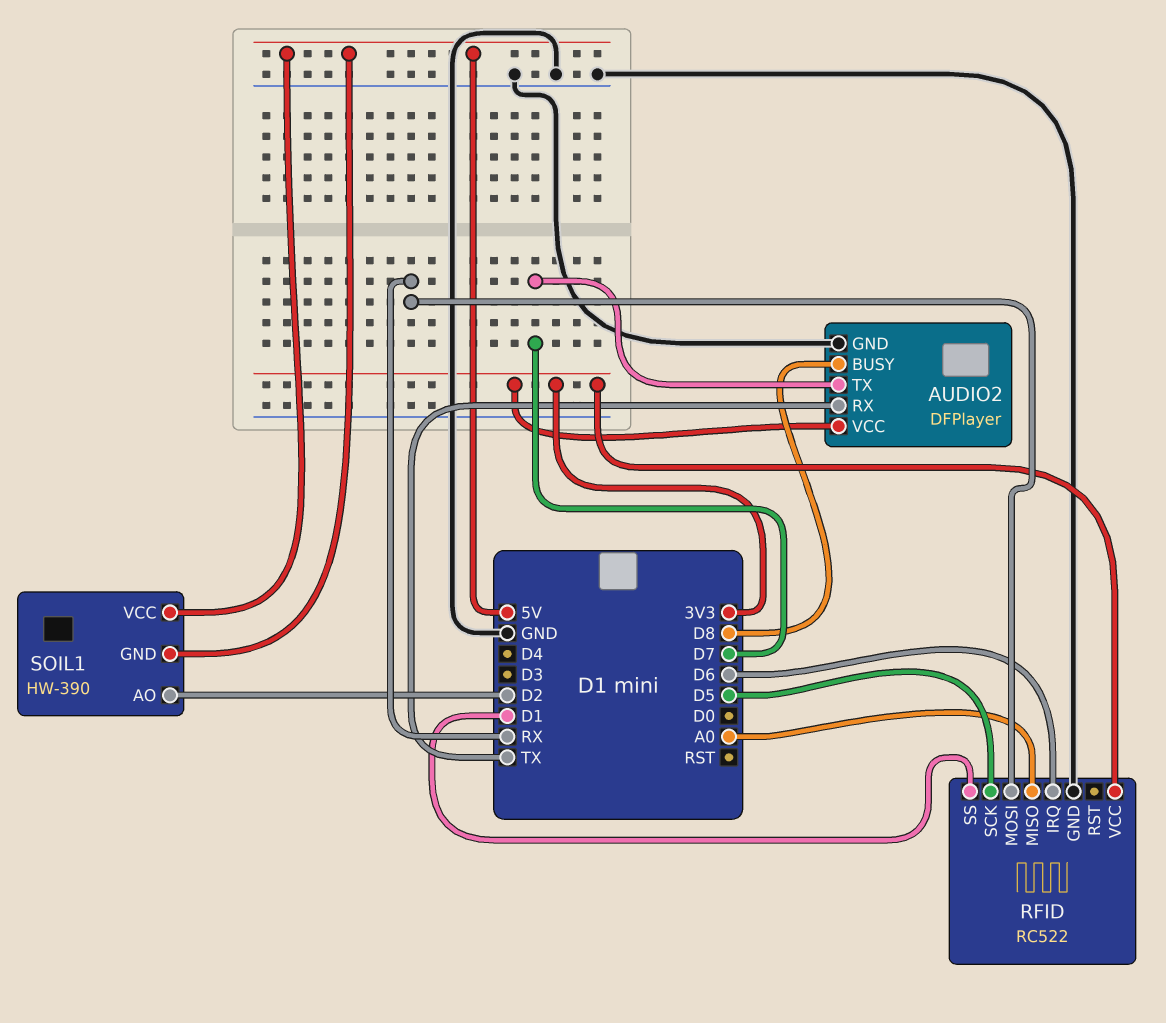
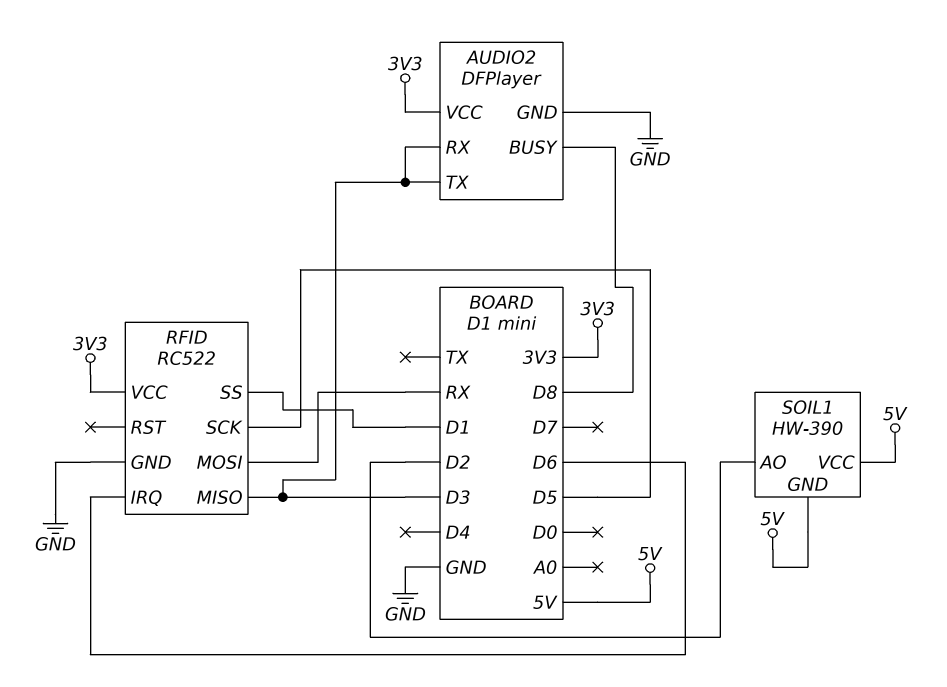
AUDIO2 pin RX: TX -> D3
AUDIO2 pin TX: D7 -> D3
RFID pin MISO: A0 -> D3

